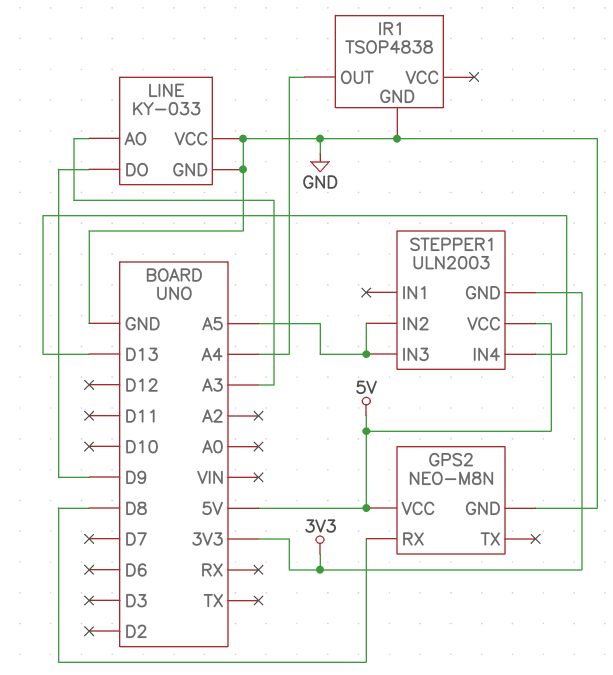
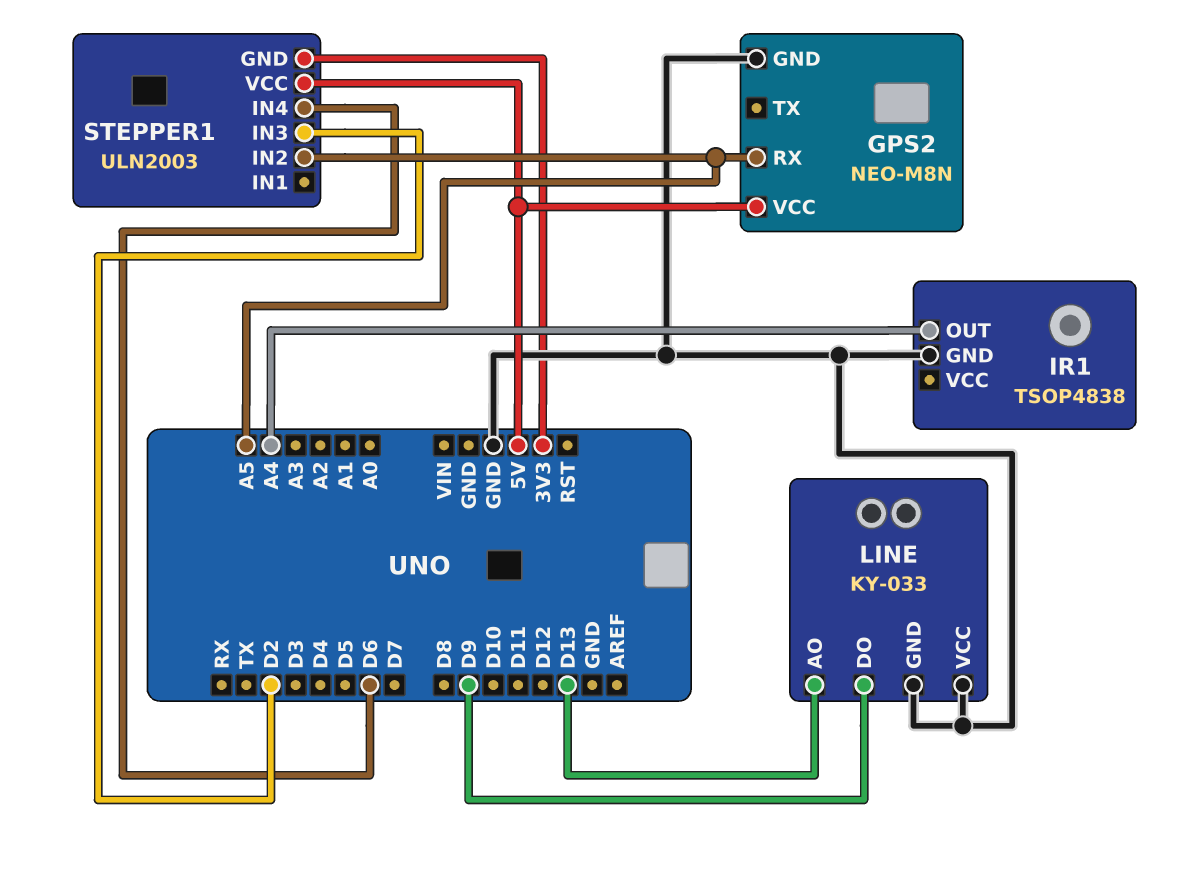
GPS2 pin RX: D8 -> A5
LINE pin AO: A3 -> D13
STEPPER1 pin IN3: A5 -> D2
STEPPER1 pin IN4: D13 -> D6

